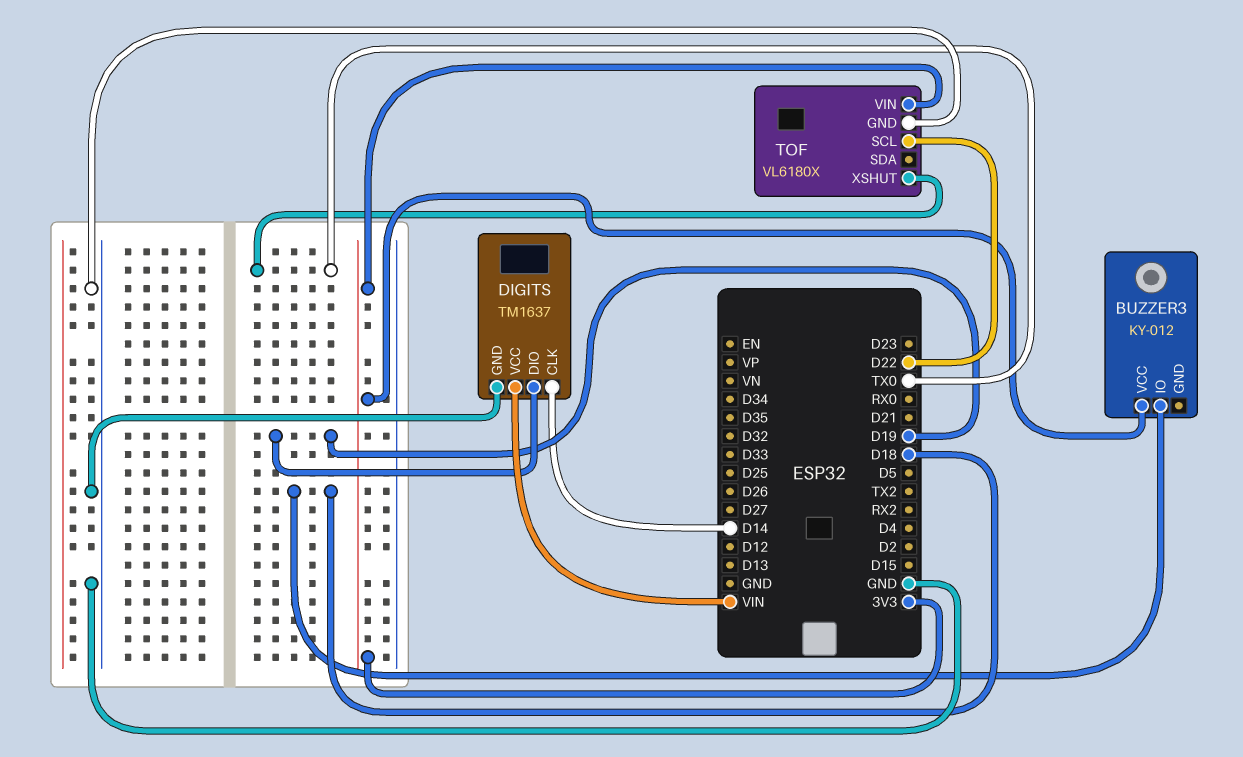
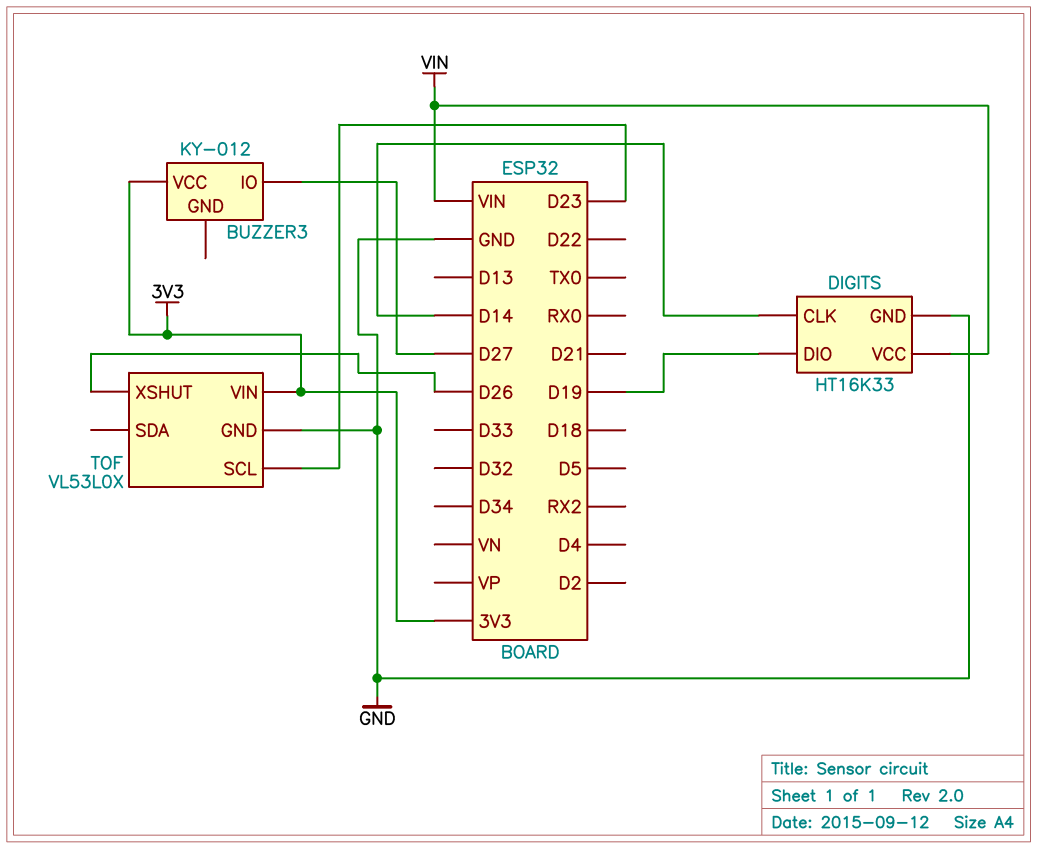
BUZZER3 pin IO: D18 -> D27
DIGITS: TM1637 -> HT16K33
TOF: VL6180X -> VL53L0X
TOF pin SCL: D22 -> D23
TOF pin XSHUT: TX0 -> D26

